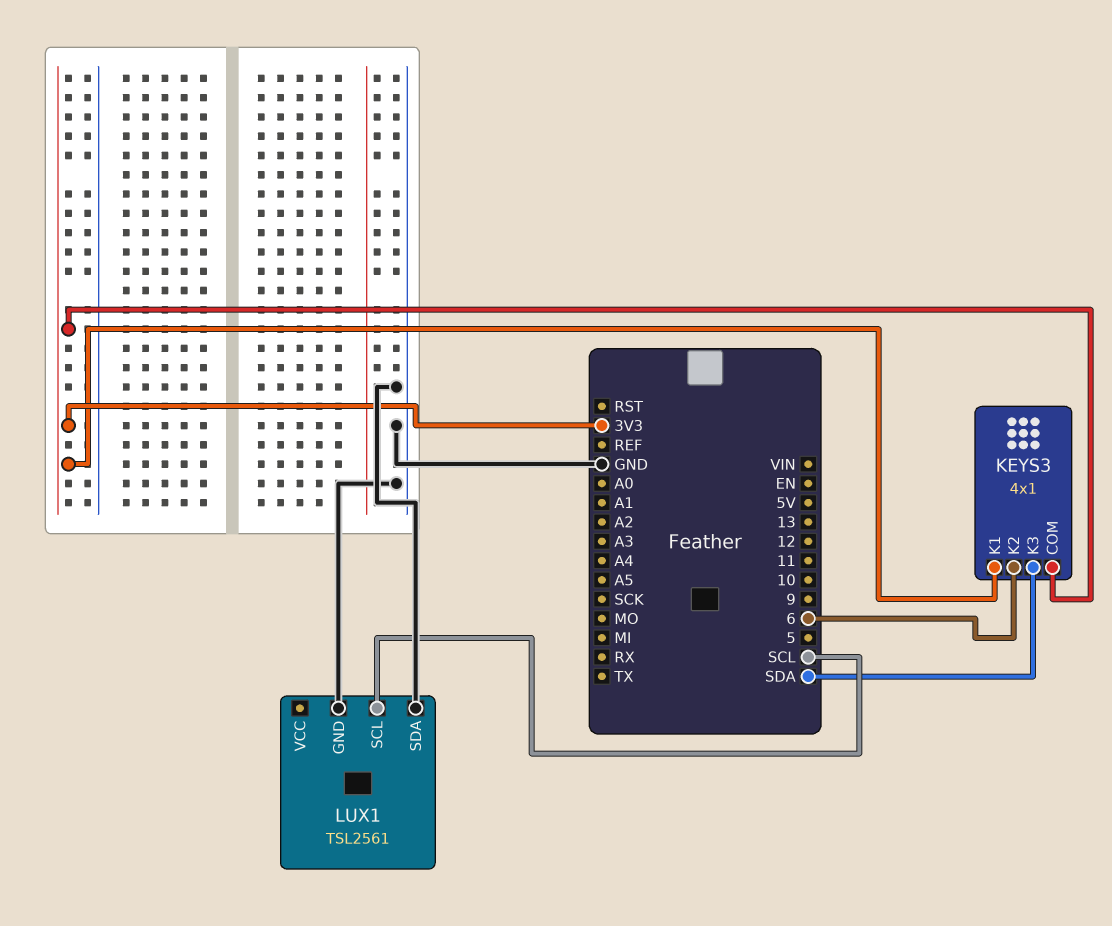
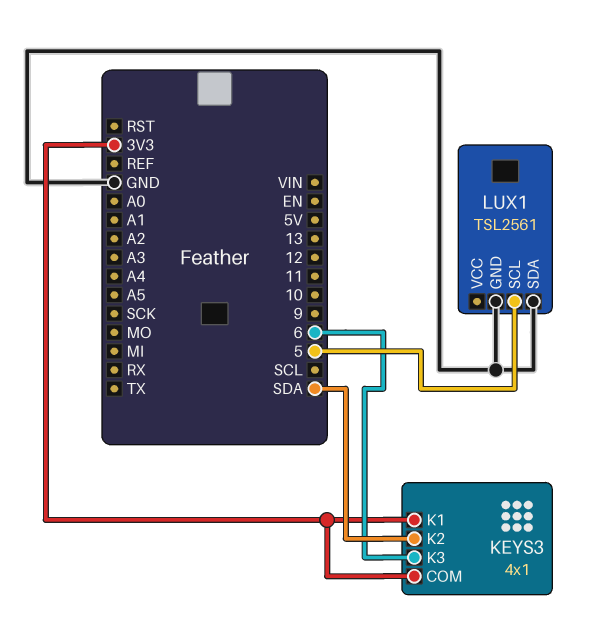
KEYS3 pin K2: 6 -> SDA
KEYS3 pin K3: SDA -> 6
LUX1 pin SCL: SCL -> 5

